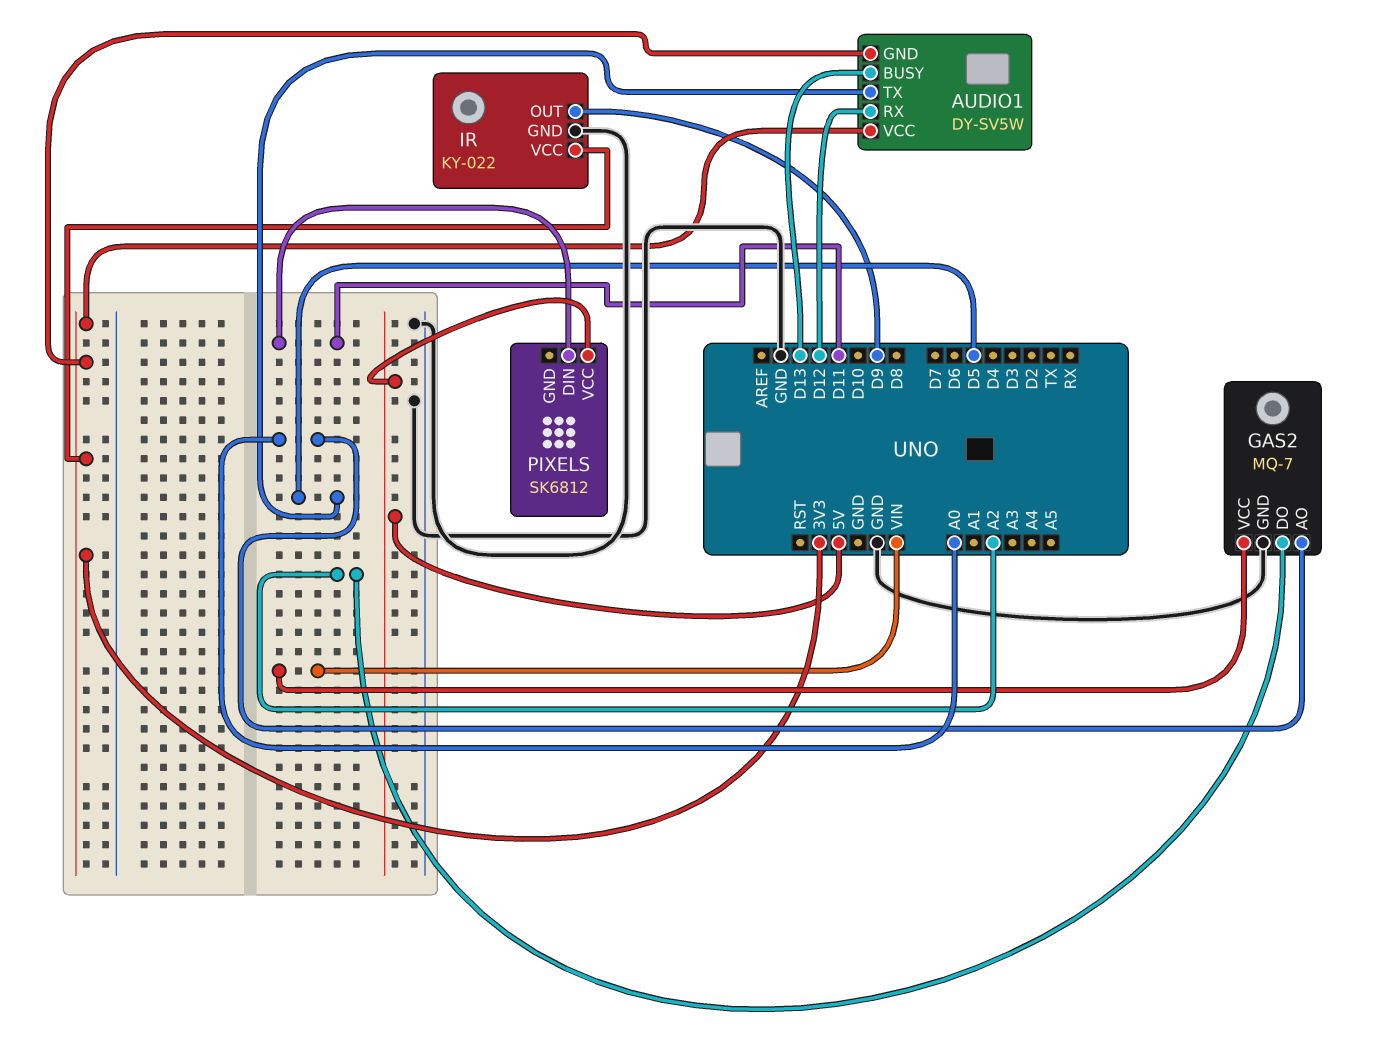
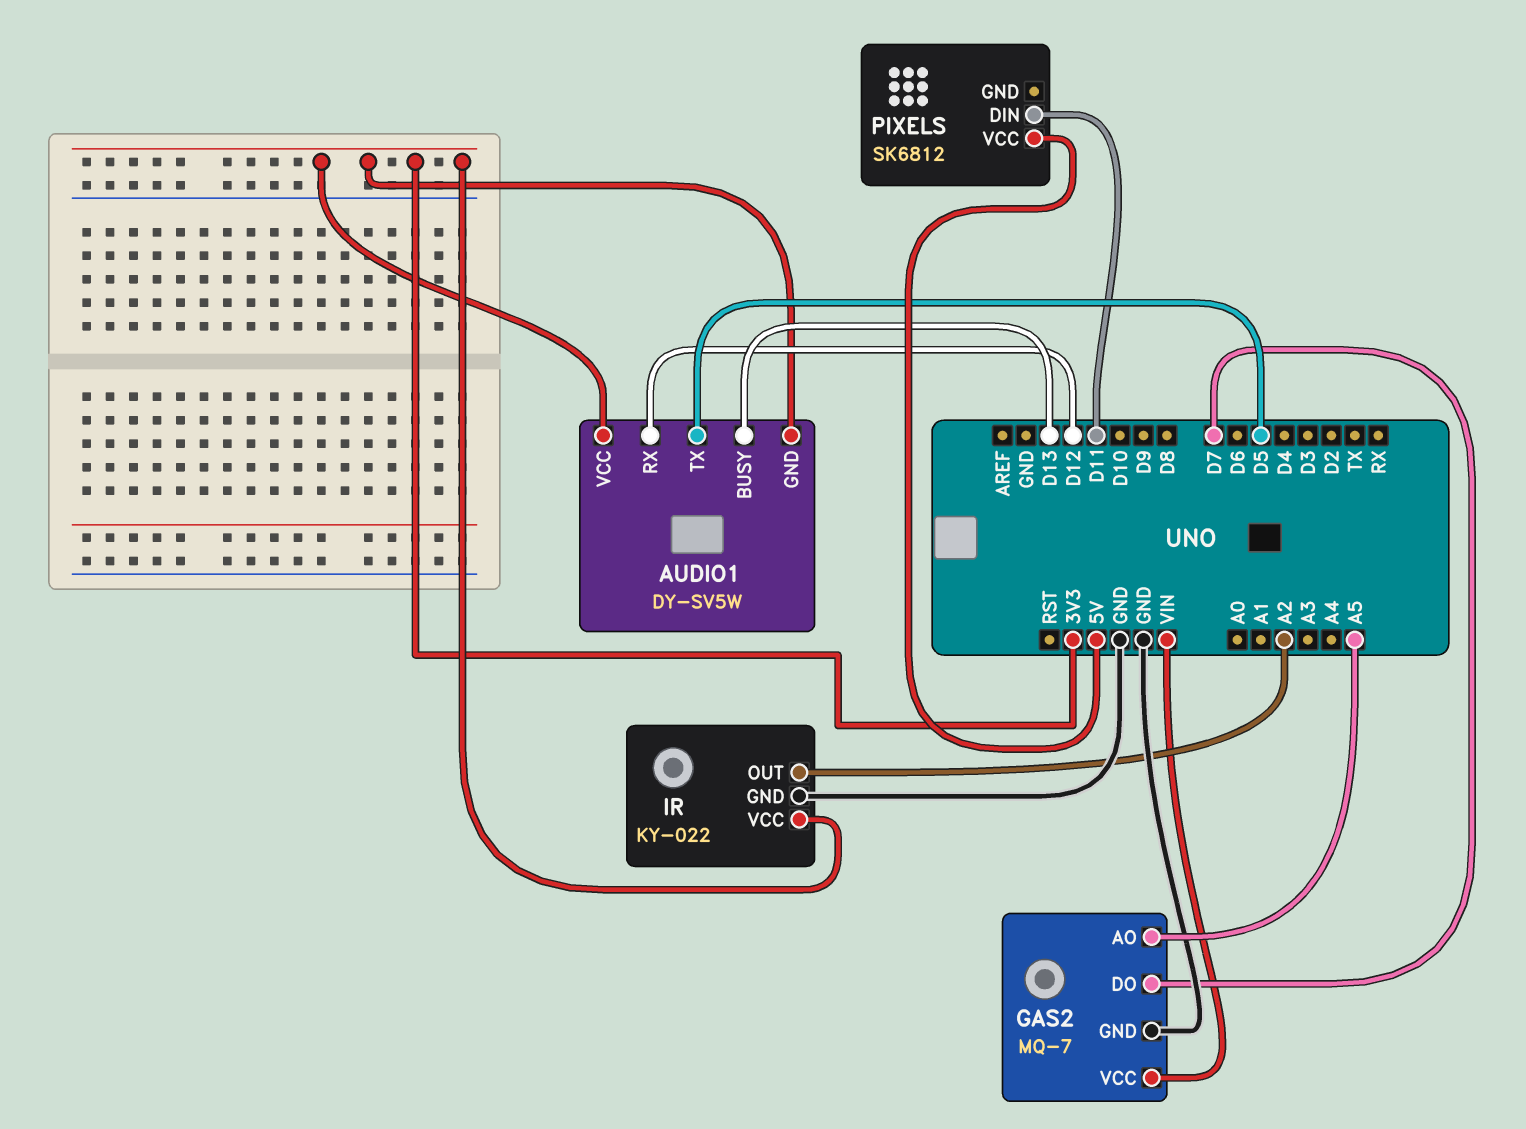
GAS2 pin AO: A0 -> A5
GAS2 pin DO: A2 -> D7
IR pin OUT: D9 -> A2

